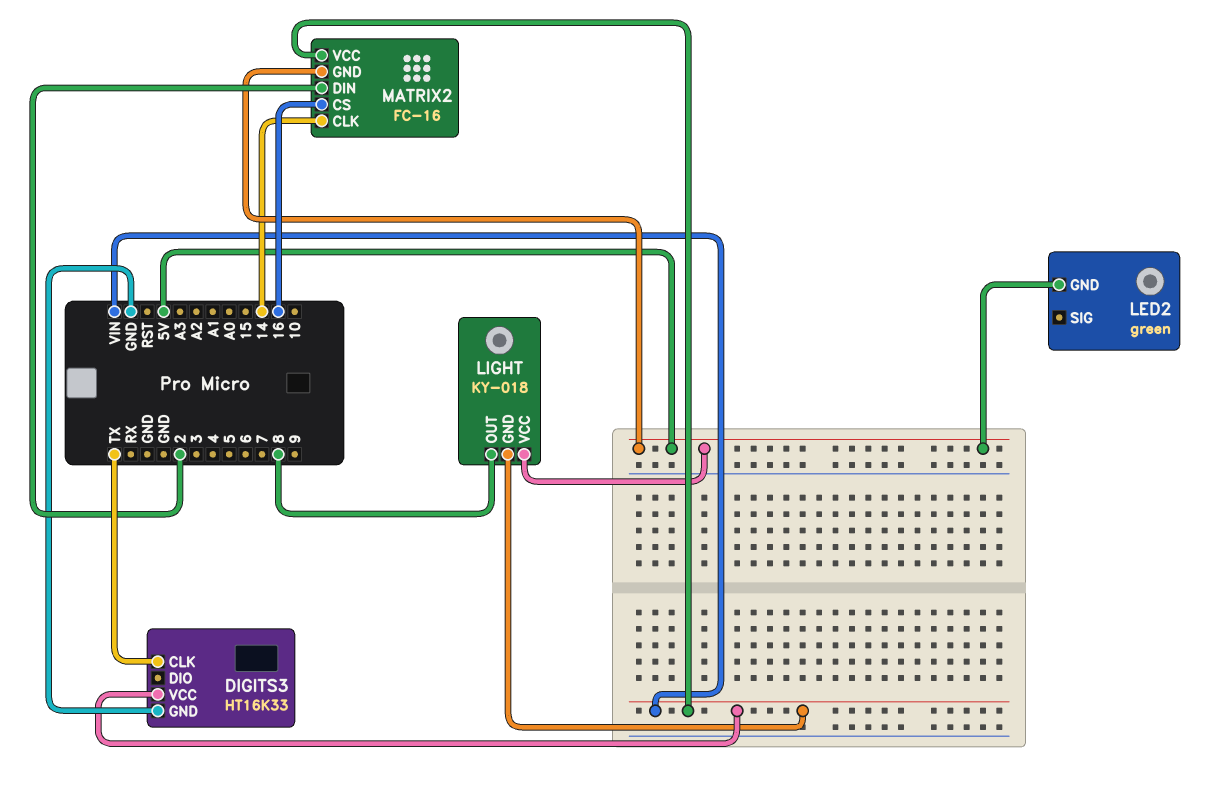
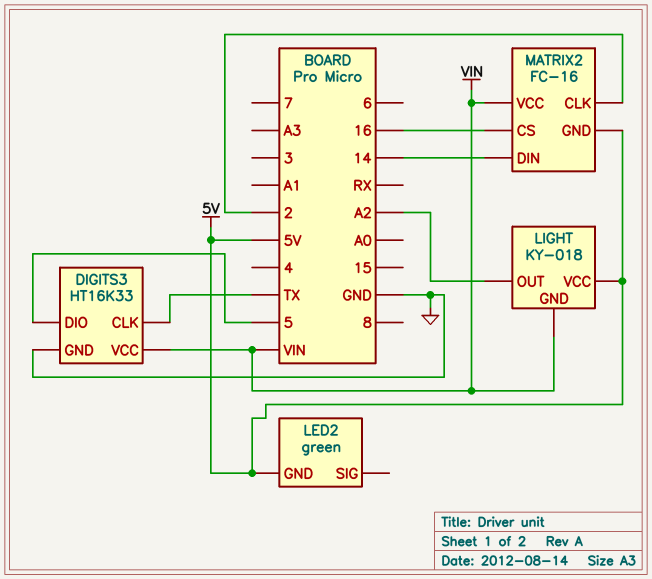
DIGITS3 pin DIO: none -> 5
LIGHT pin OUT: 8 -> A2
MATRIX2 pin CLK: 14 -> 2
MATRIX2 pin DIN: 2 -> 14

